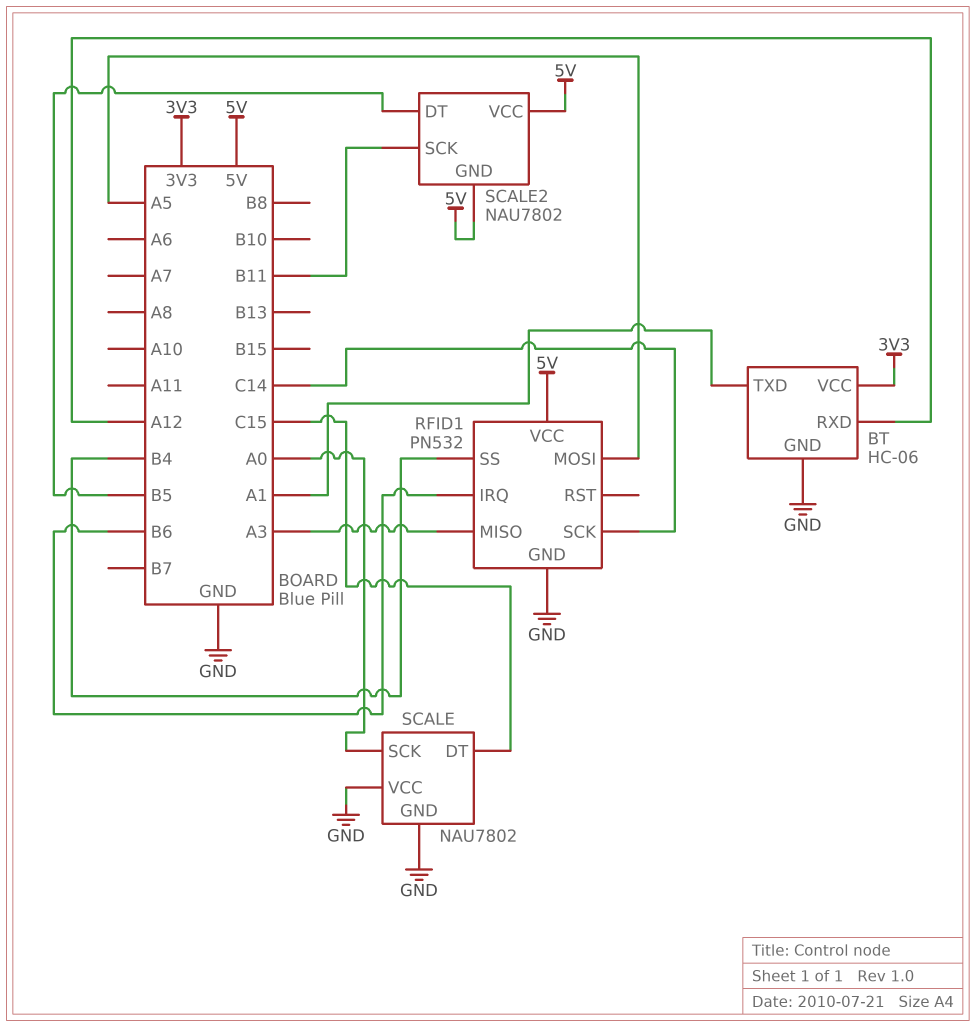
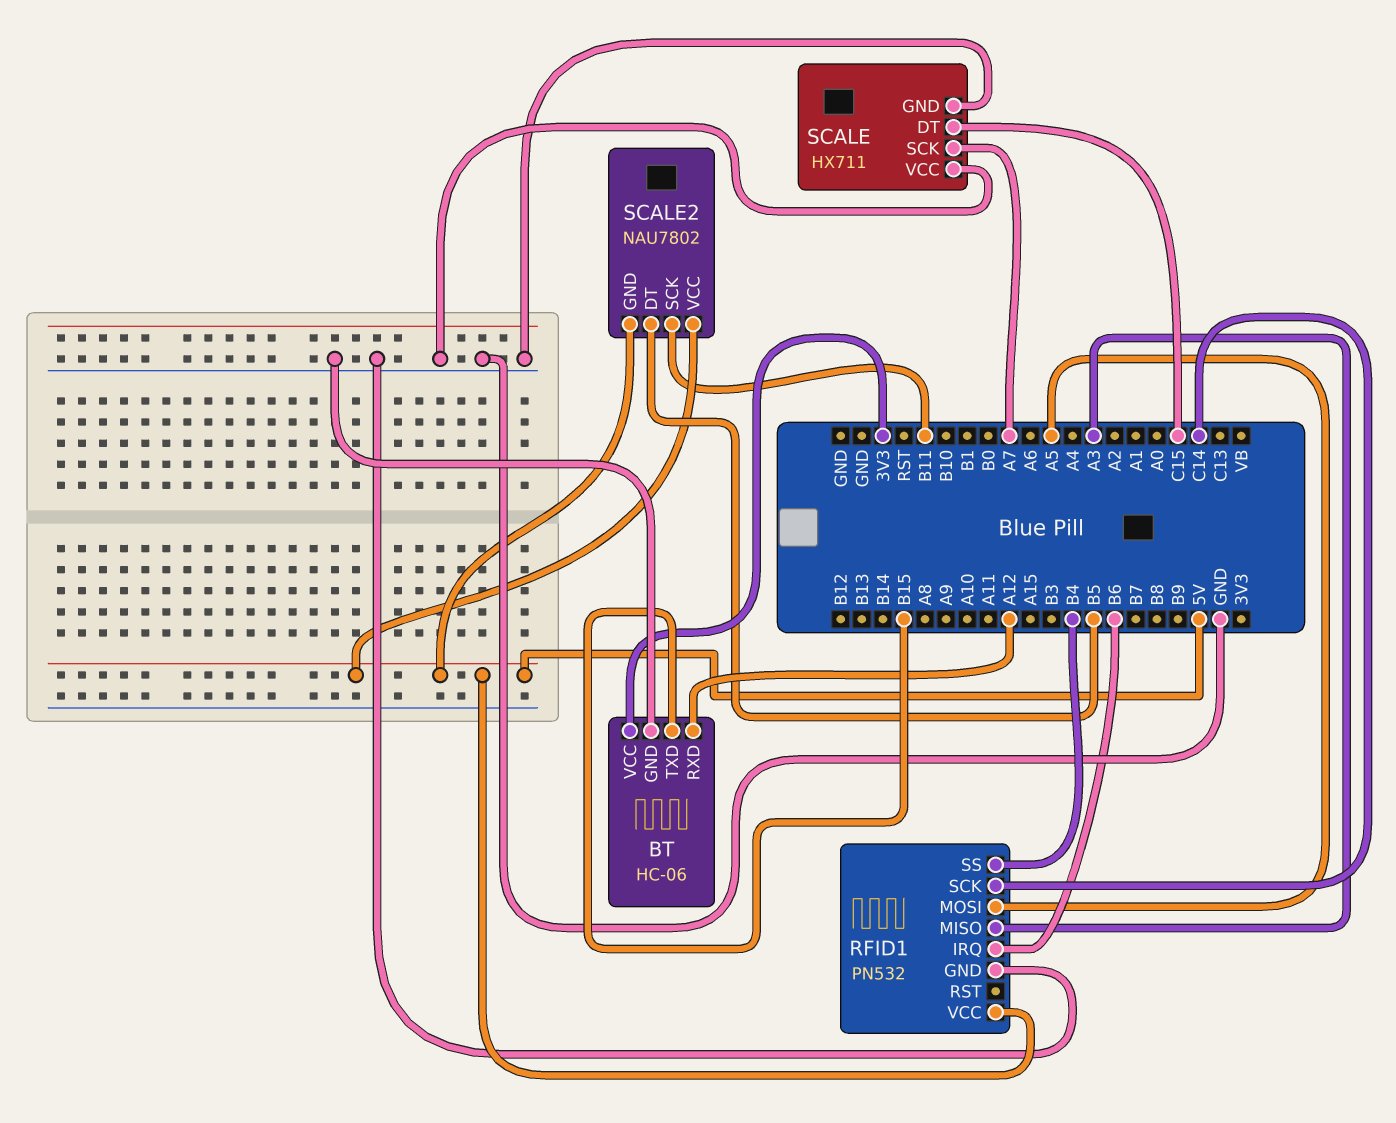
BT pin TXD: A1 -> B15
SCALE: NAU7802 -> HX711
SCALE pin SCK: A0 -> A7

